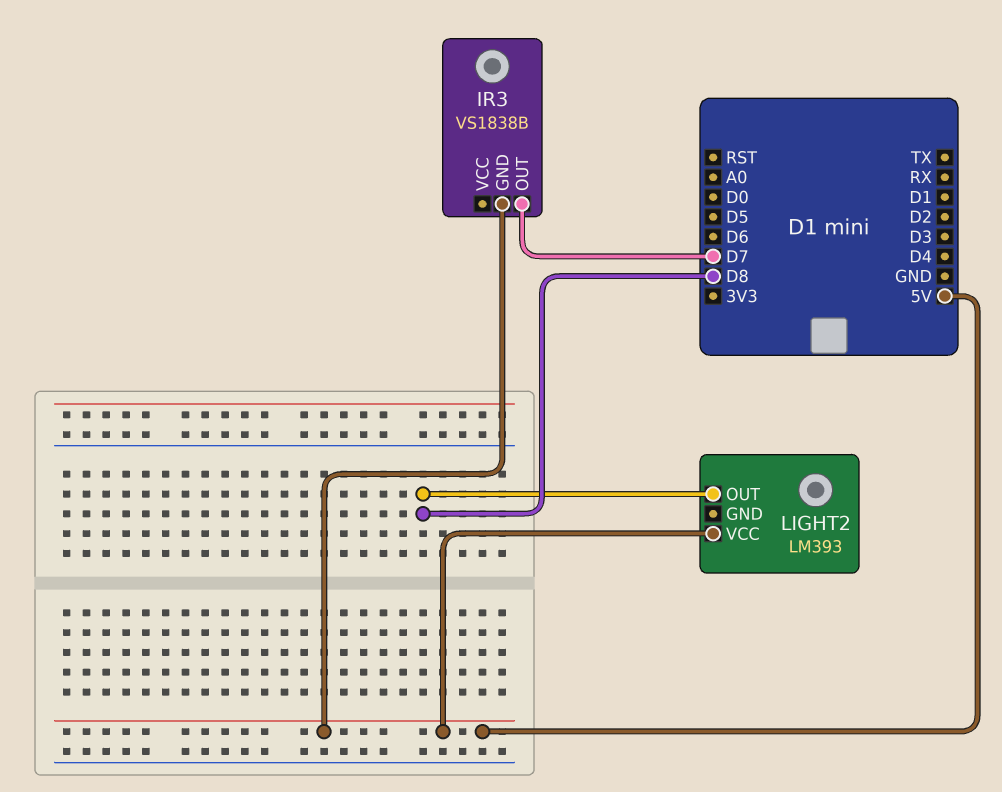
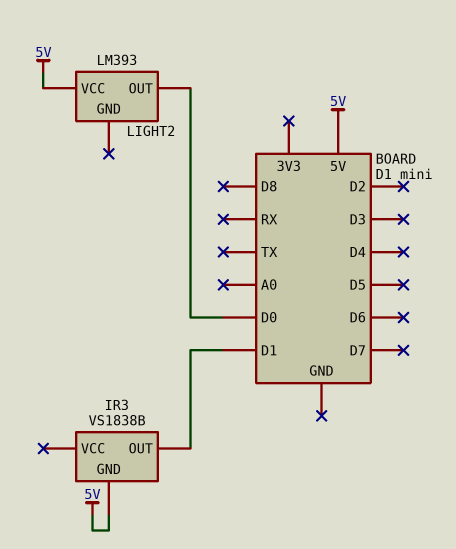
IR3 pin OUT: D7 -> D1
LIGHT2 pin OUT: D8 -> D0

